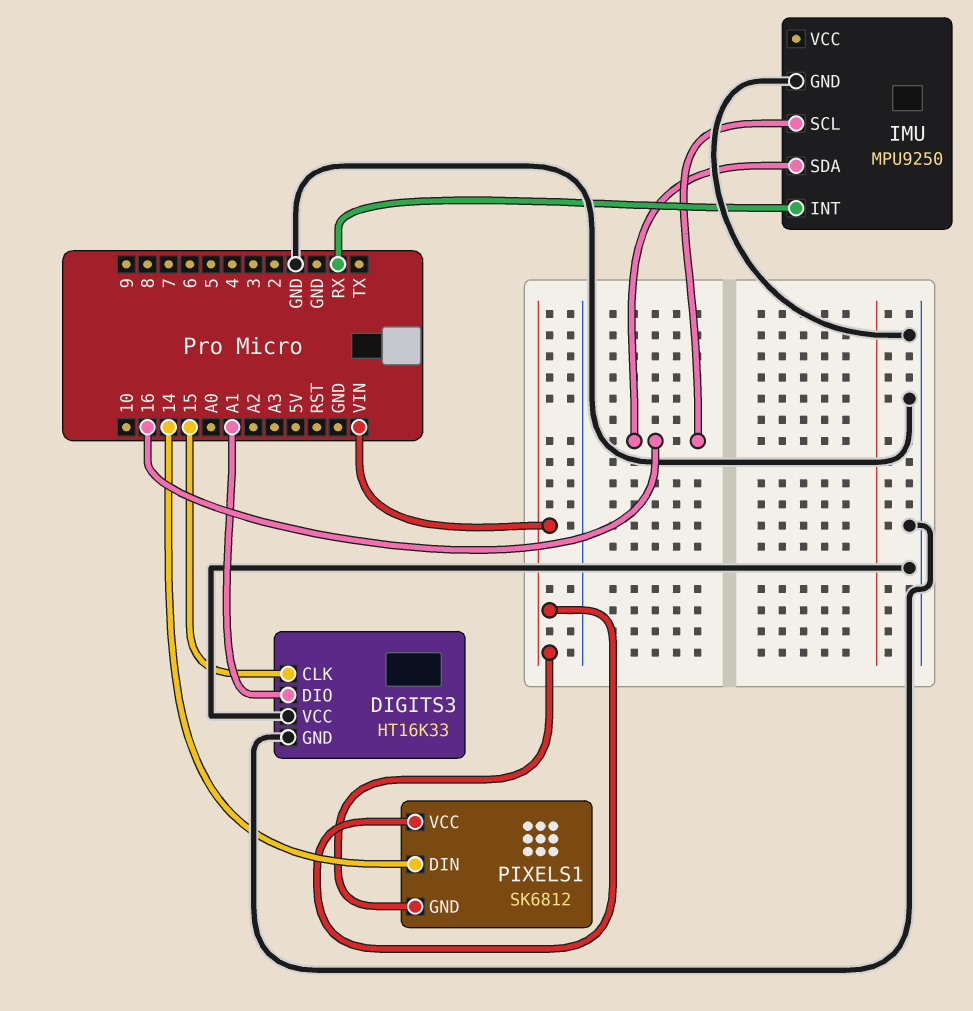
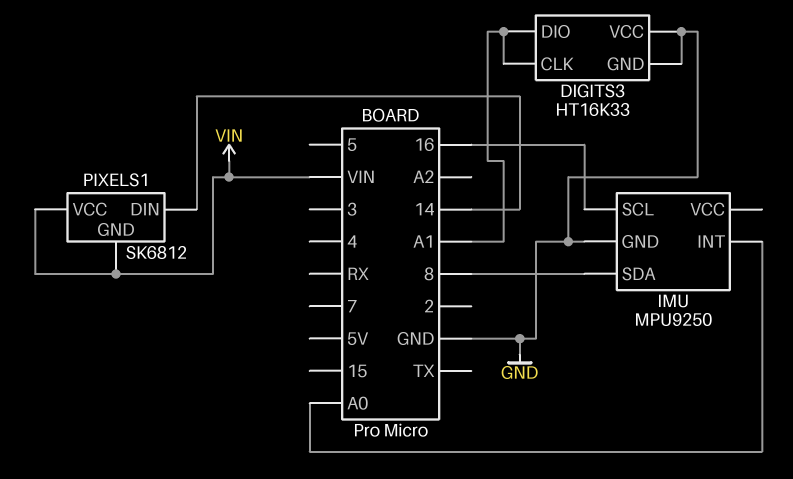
DIGITS3 pin CLK: 15 -> A1
IMU pin INT: RX -> A0
IMU pin SDA: 16 -> 8

